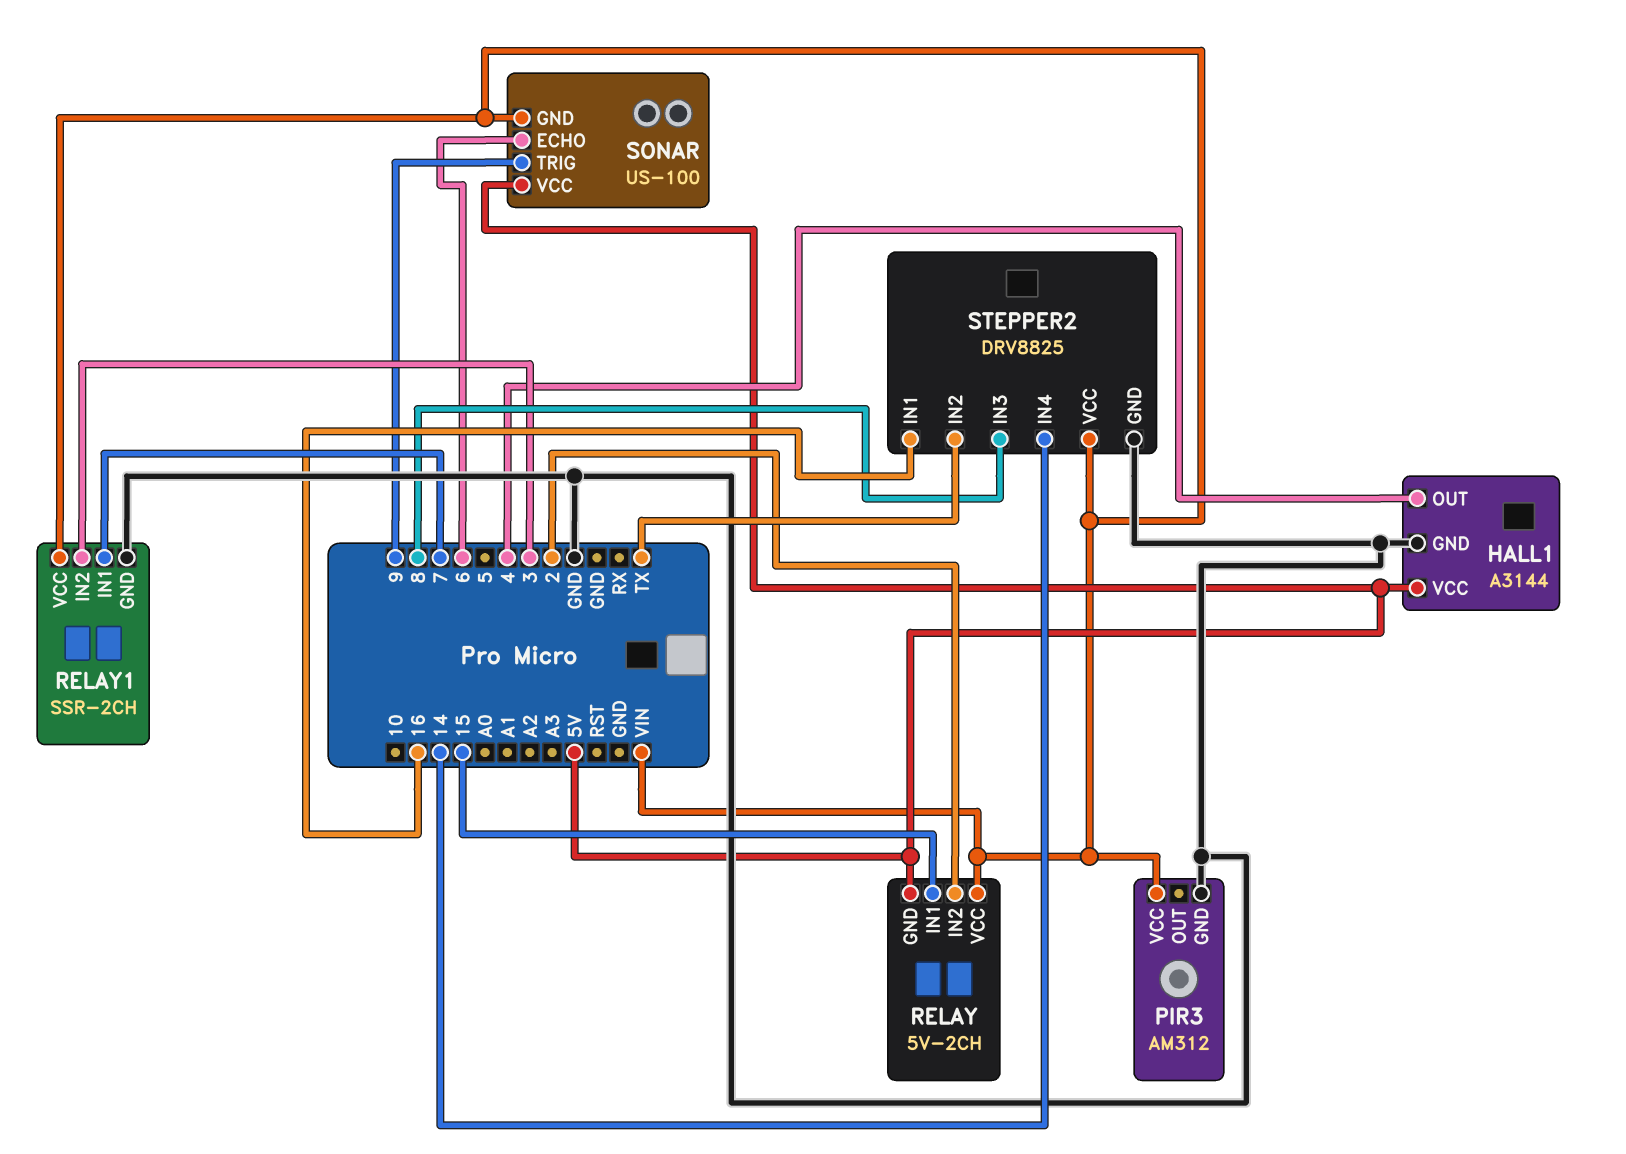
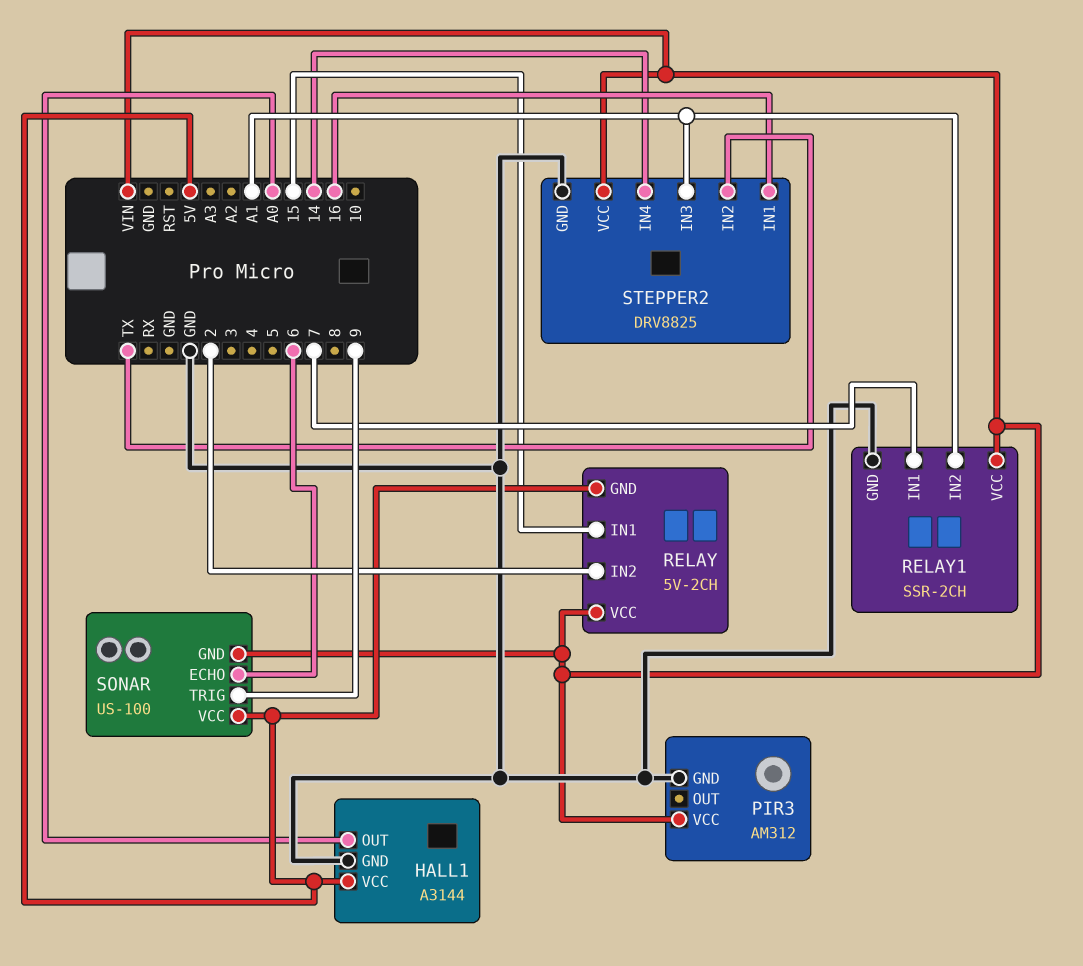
HALL1 pin OUT: 4 -> A0
RELAY1 pin IN2: 3 -> A1
STEPPER2 pin IN3: 8 -> A1

